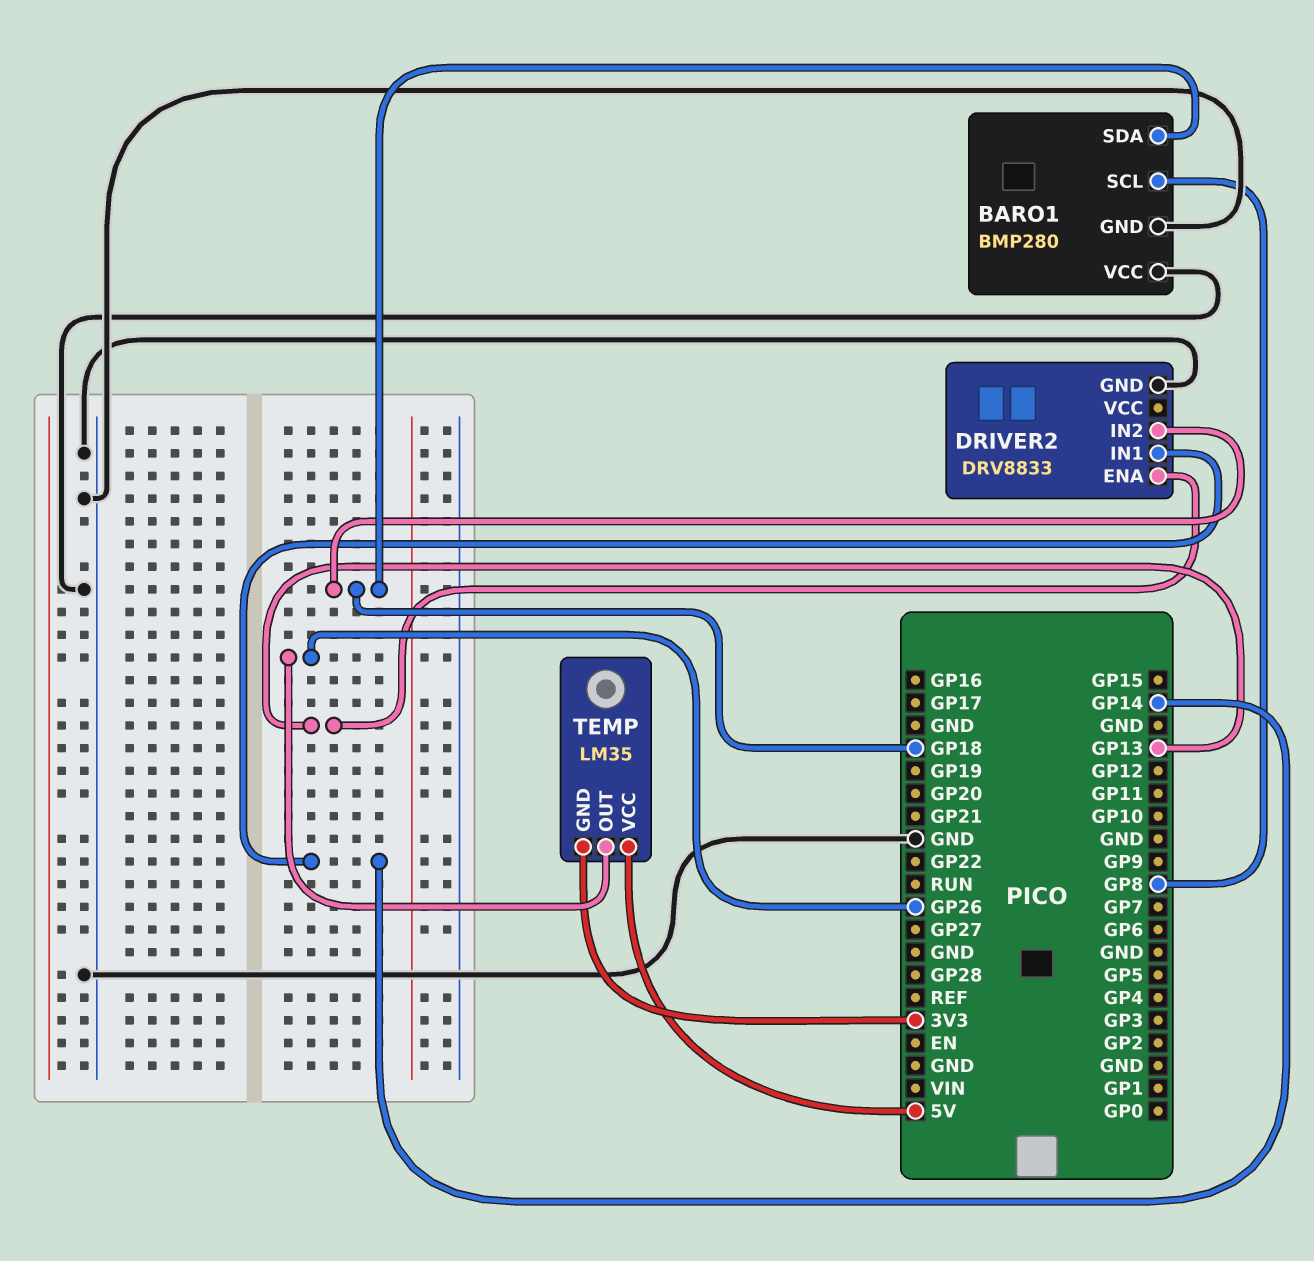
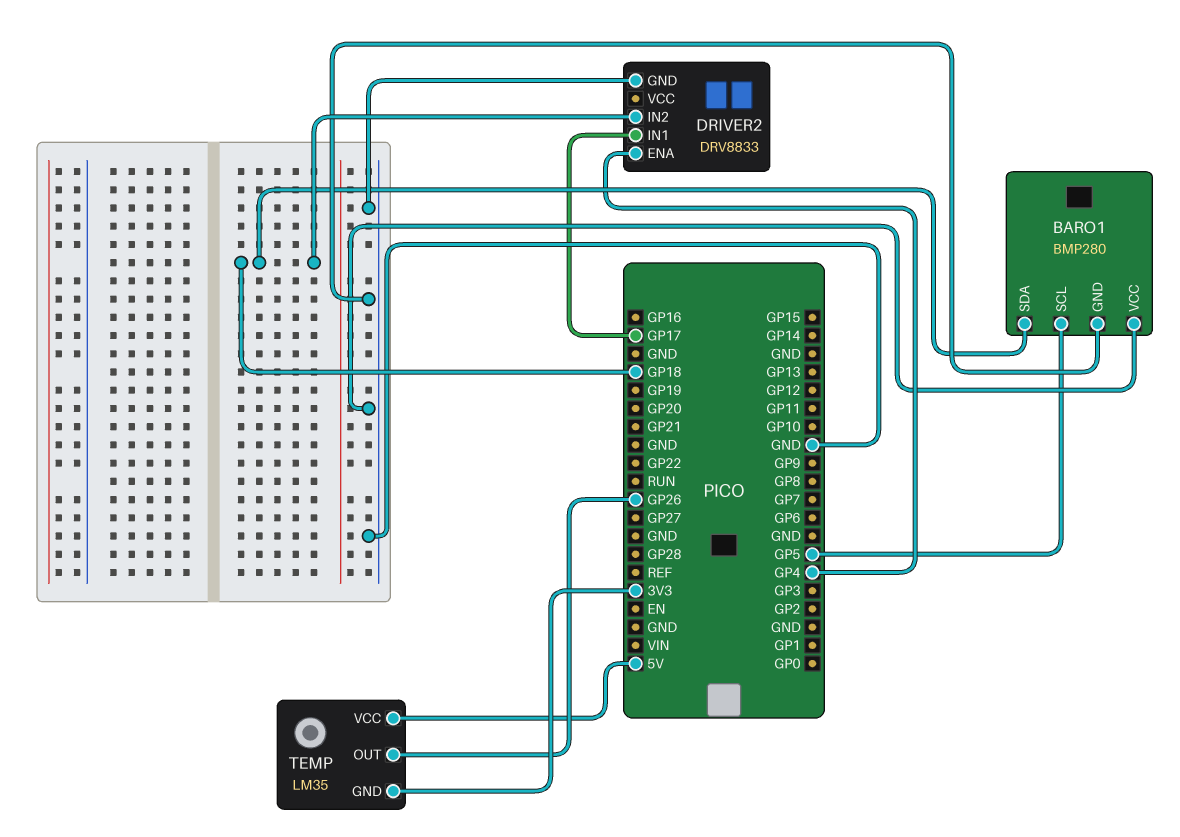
BARO1 pin SCL: GP8 -> GP5
DRIVER2 pin ENA: GP13 -> GP4
DRIVER2 pin IN1: GP14 -> GP17

